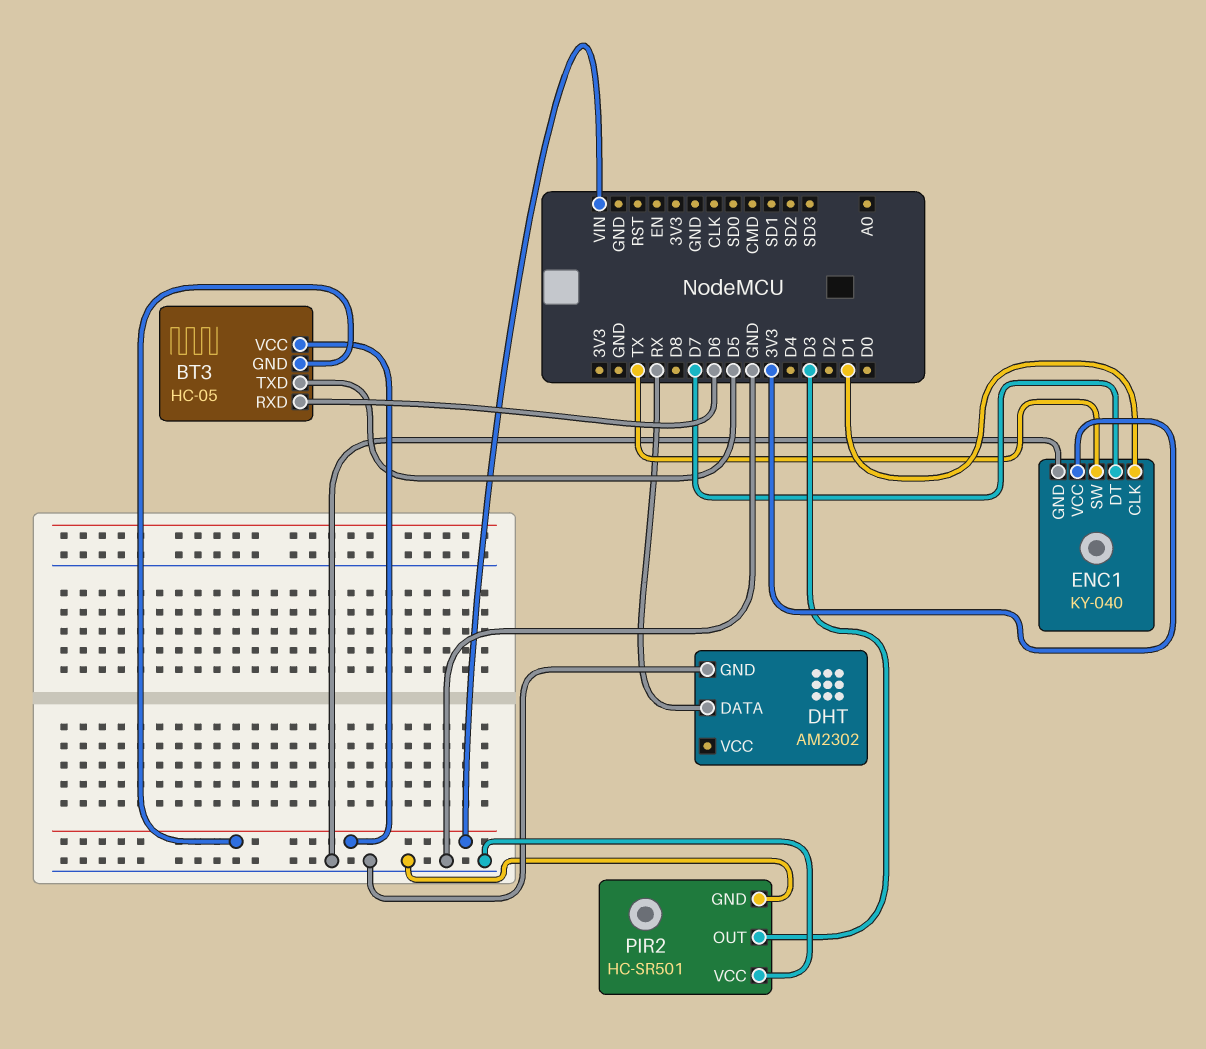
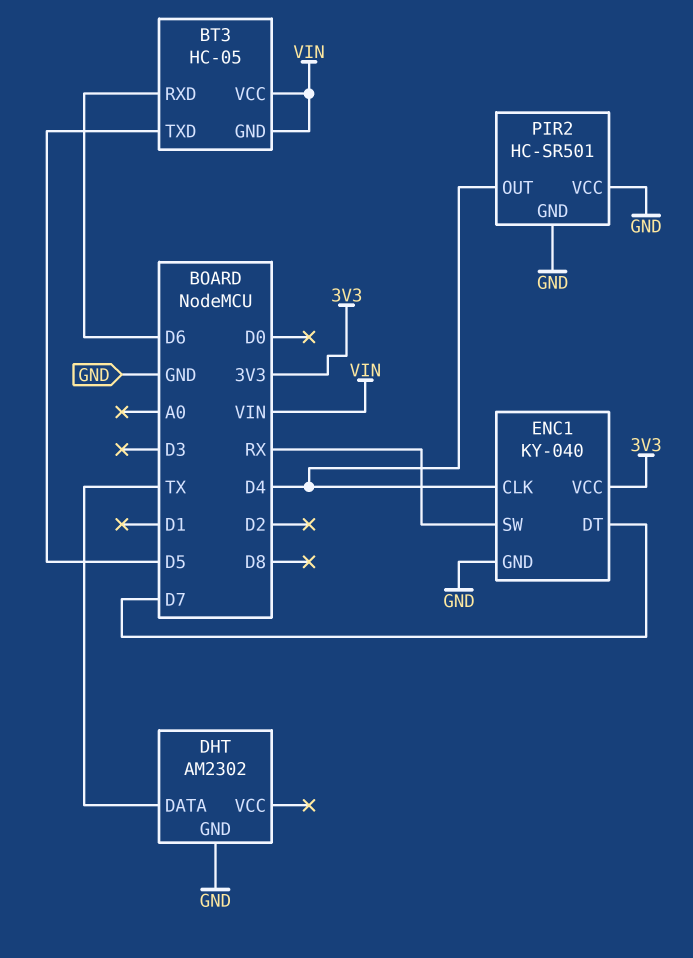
DHT pin DATA: RX -> TX
ENC1 pin CLK: D1 -> D4
ENC1 pin SW: TX -> RX
PIR2 pin OUT: D3 -> D4

